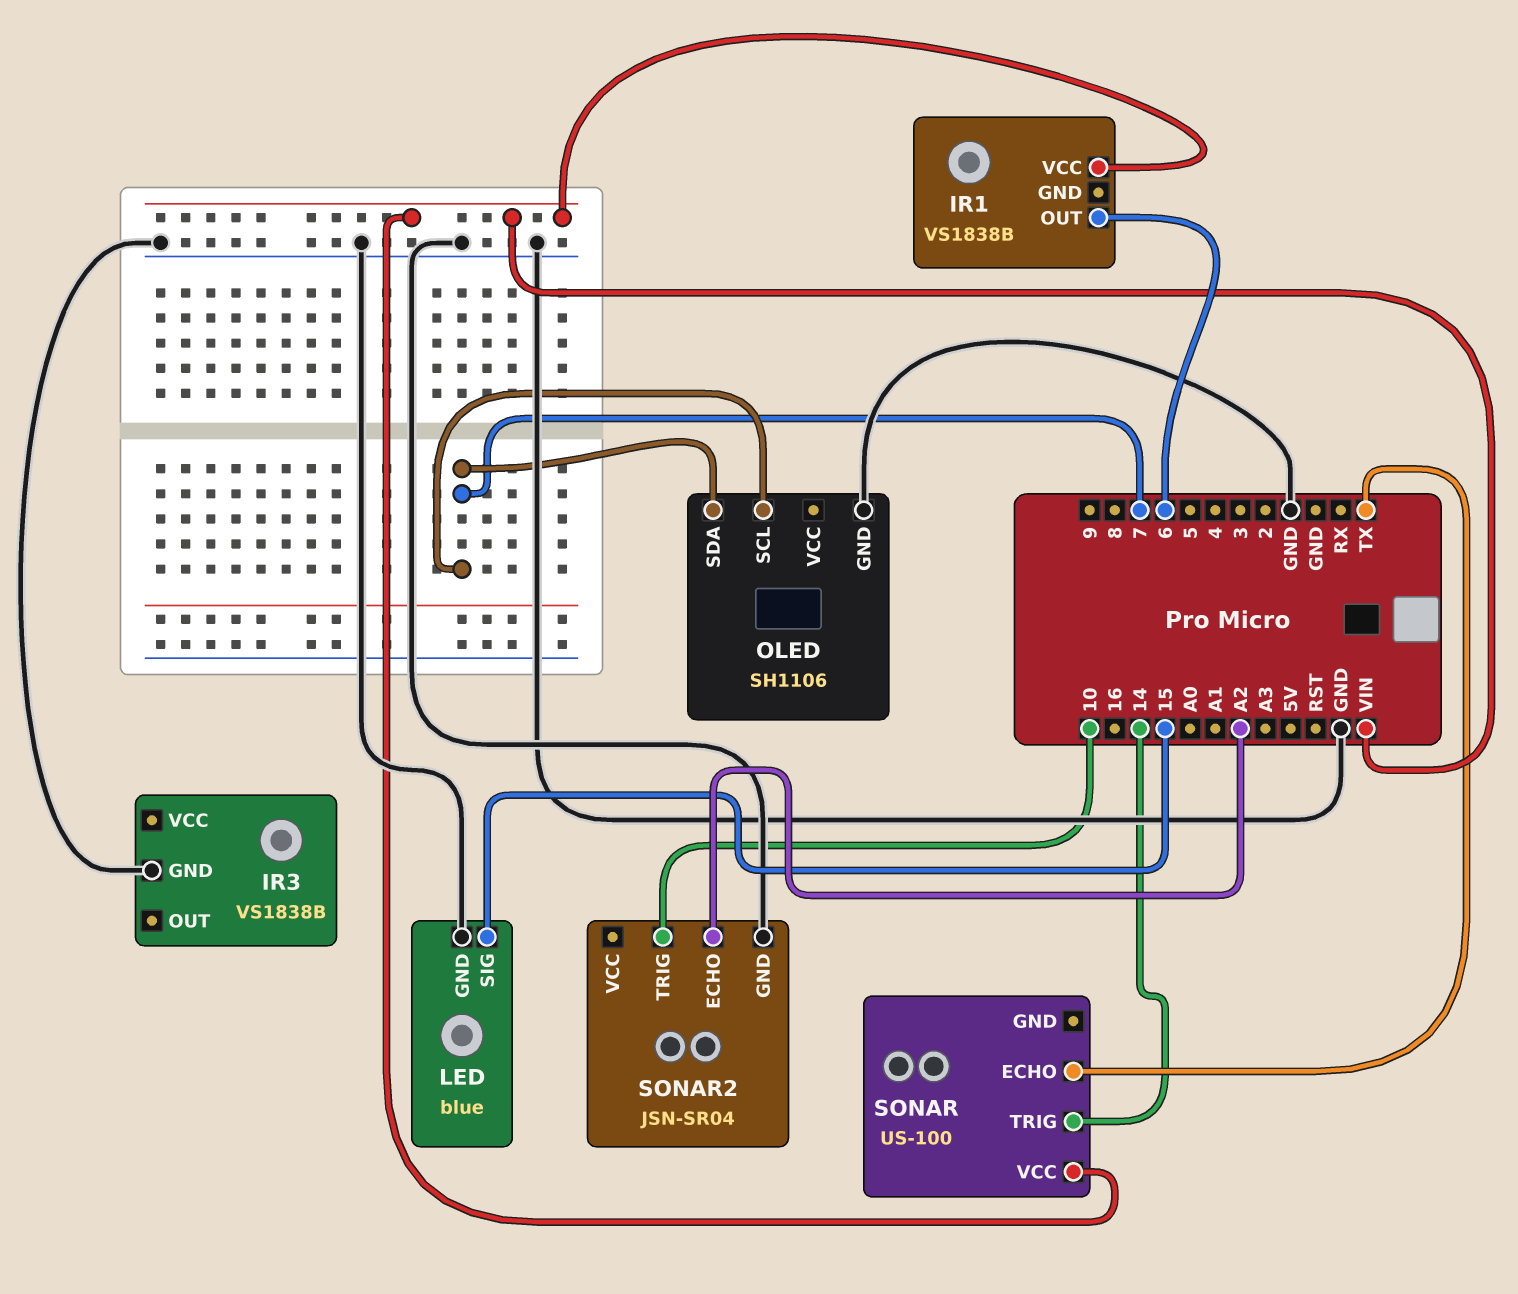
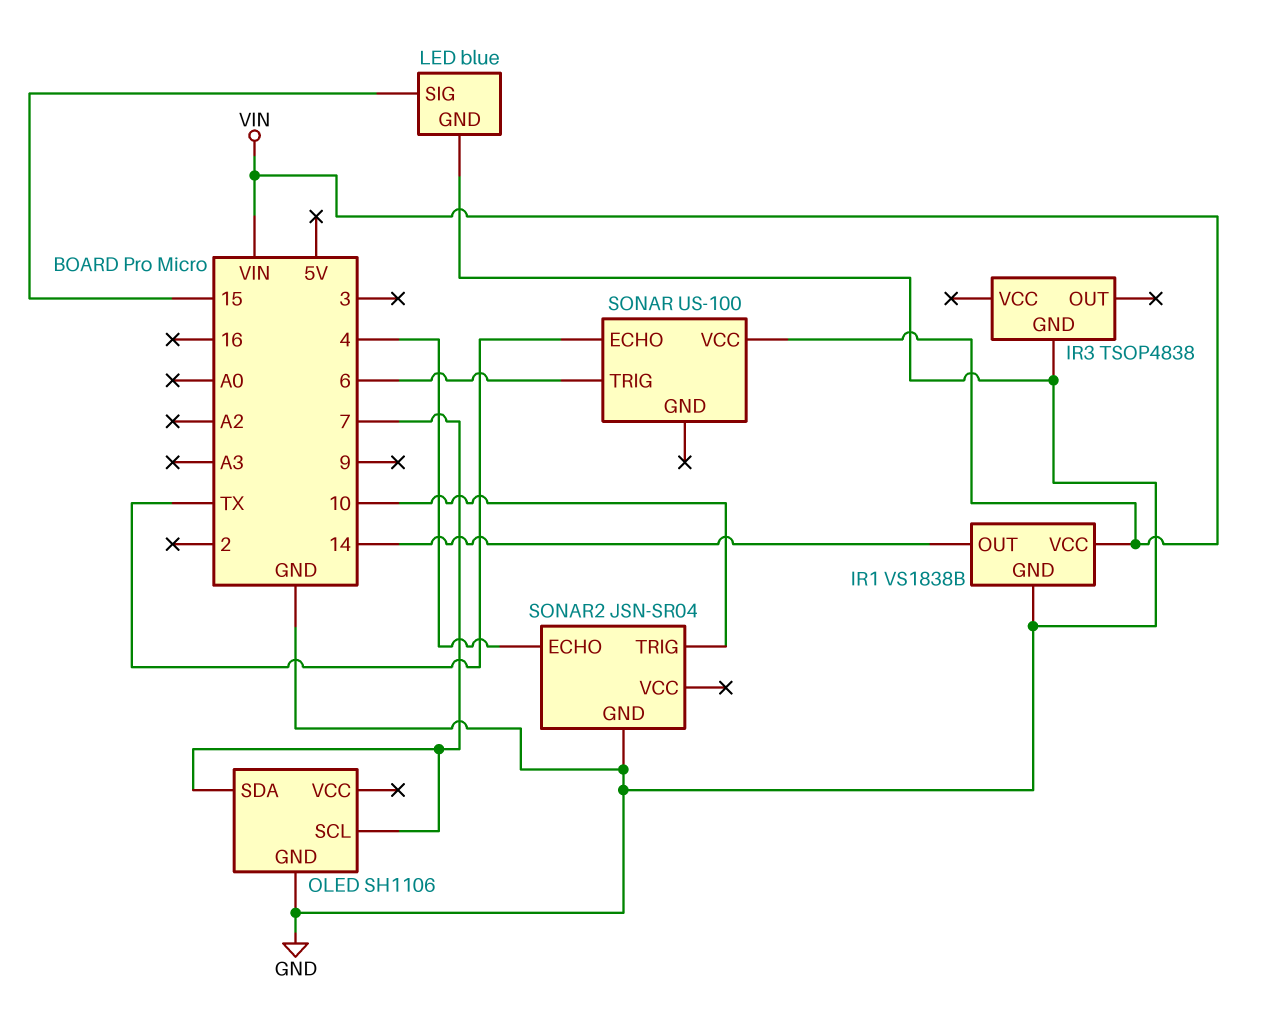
IR1 pin GND: none -> GND
IR1 pin OUT: 6 -> 14
IR3: VS1838B -> TSOP4838
SONAR pin TRIG: 14 -> 6
SONAR2 pin ECHO: A2 -> 4

